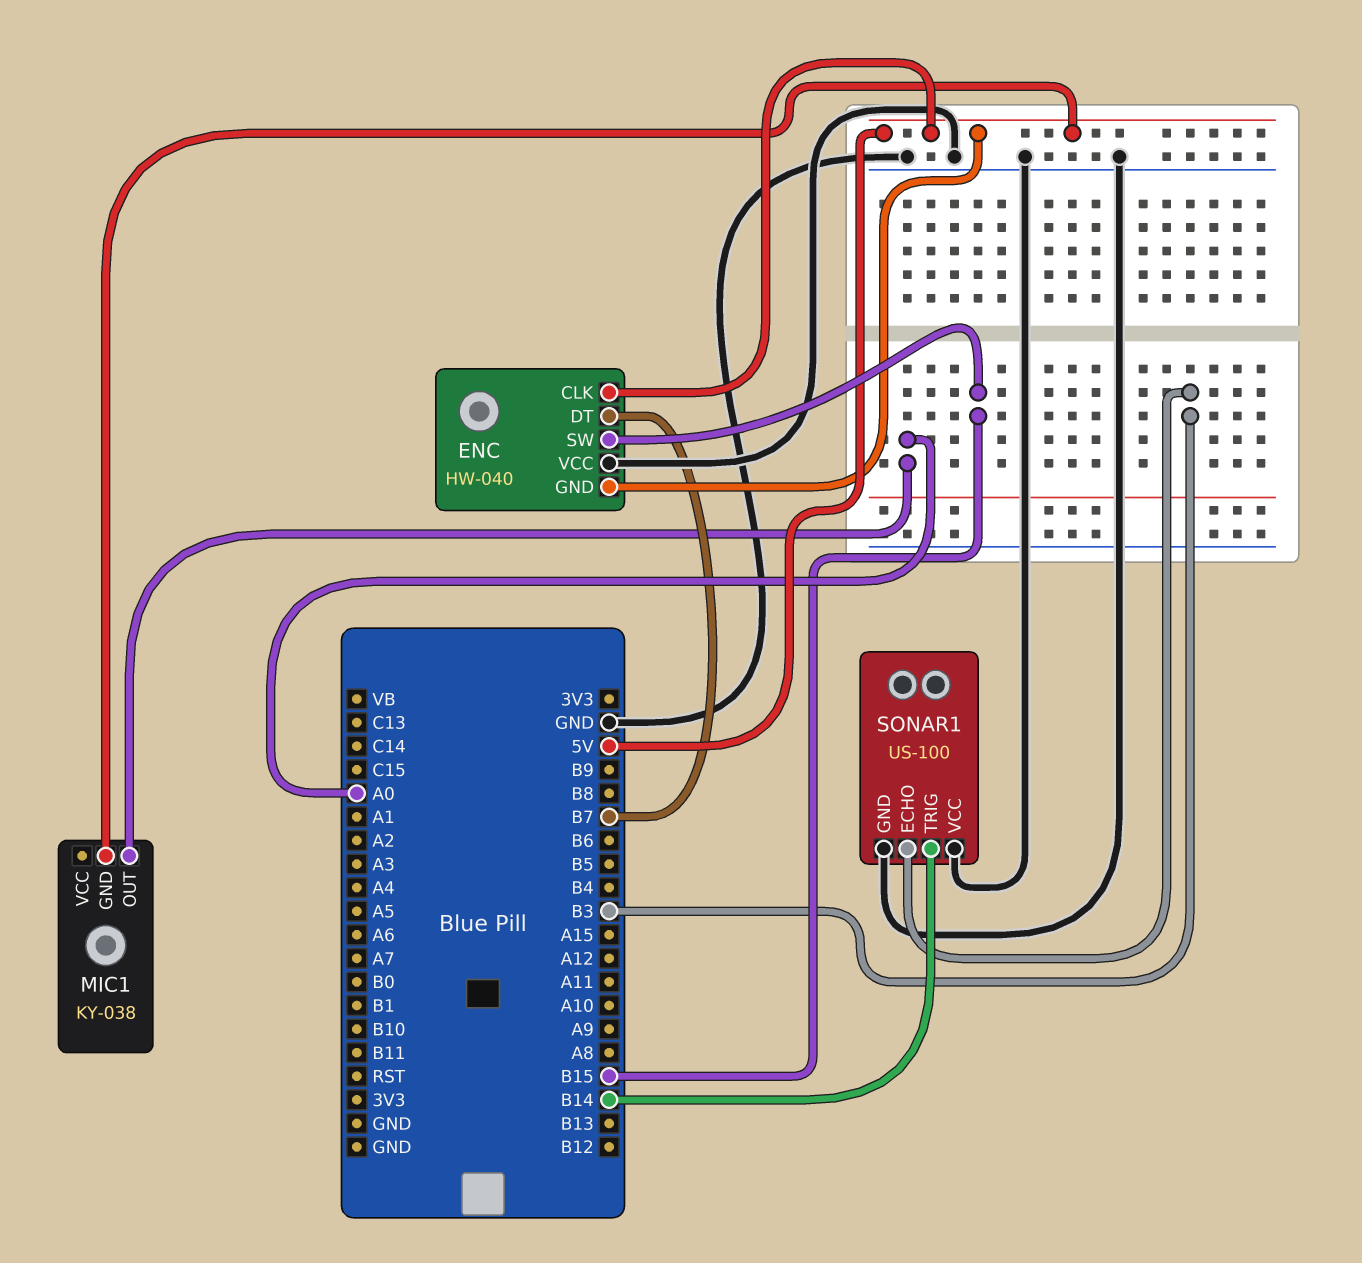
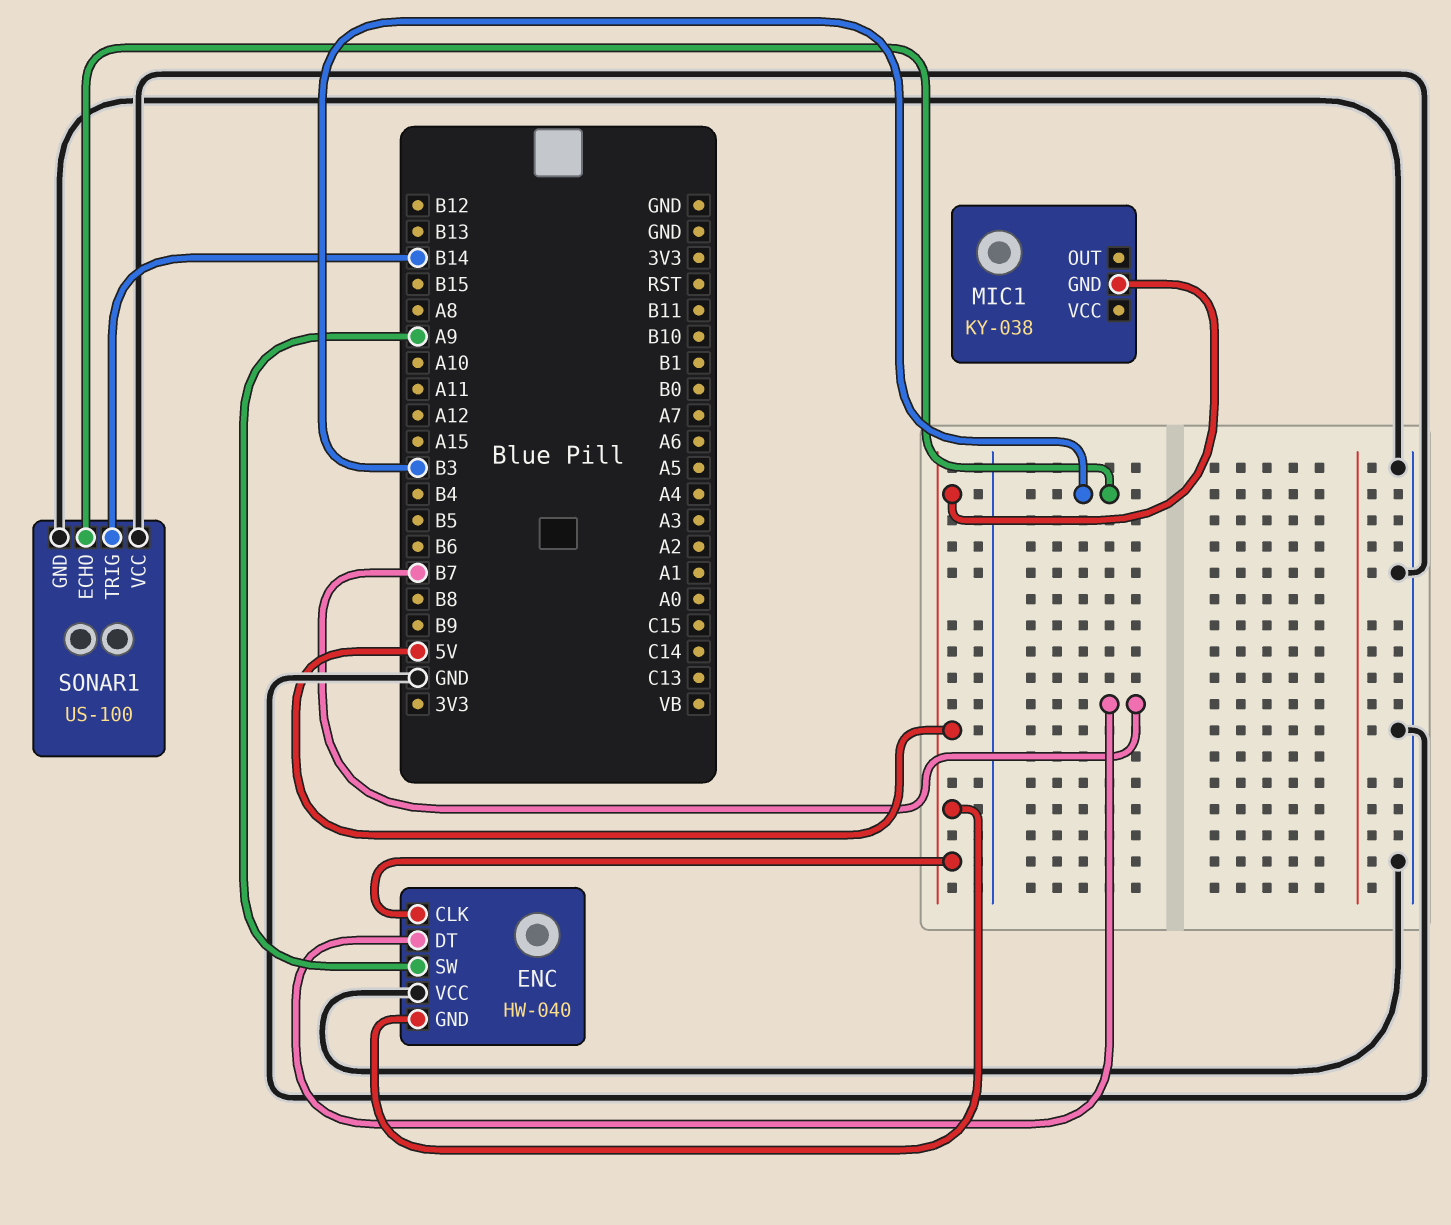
ENC pin SW: B15 -> A9
MIC1 pin OUT: A0 -> none

